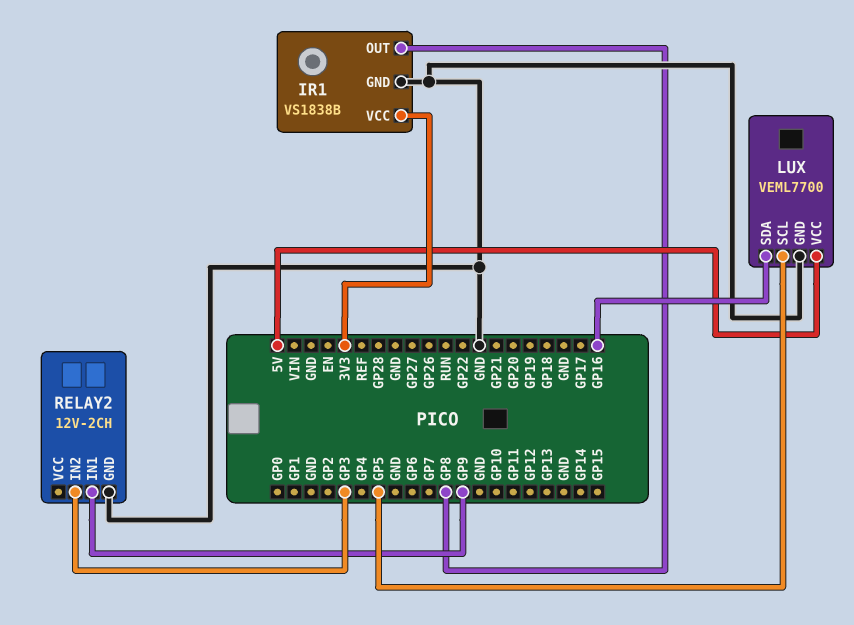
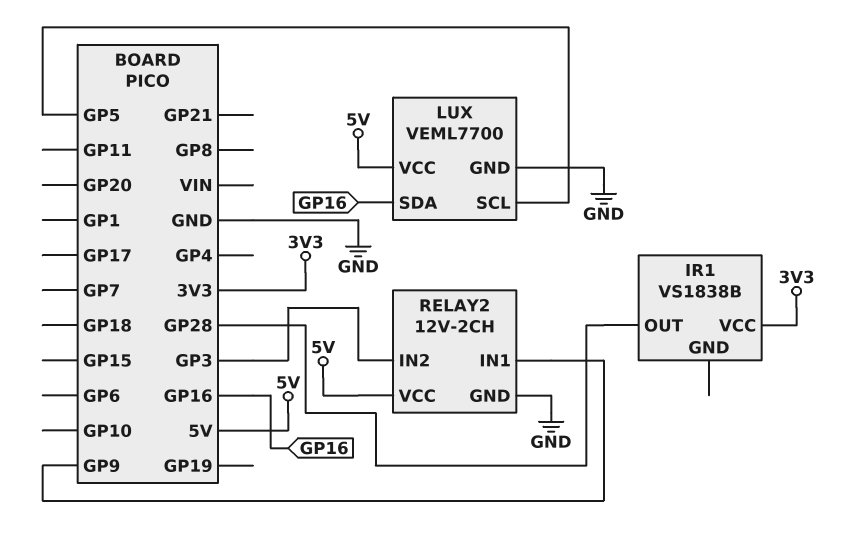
IR1 pin GND: GND -> none
IR1 pin OUT: GP8 -> GP28
RELAY2 pin VCC: none -> 5V

